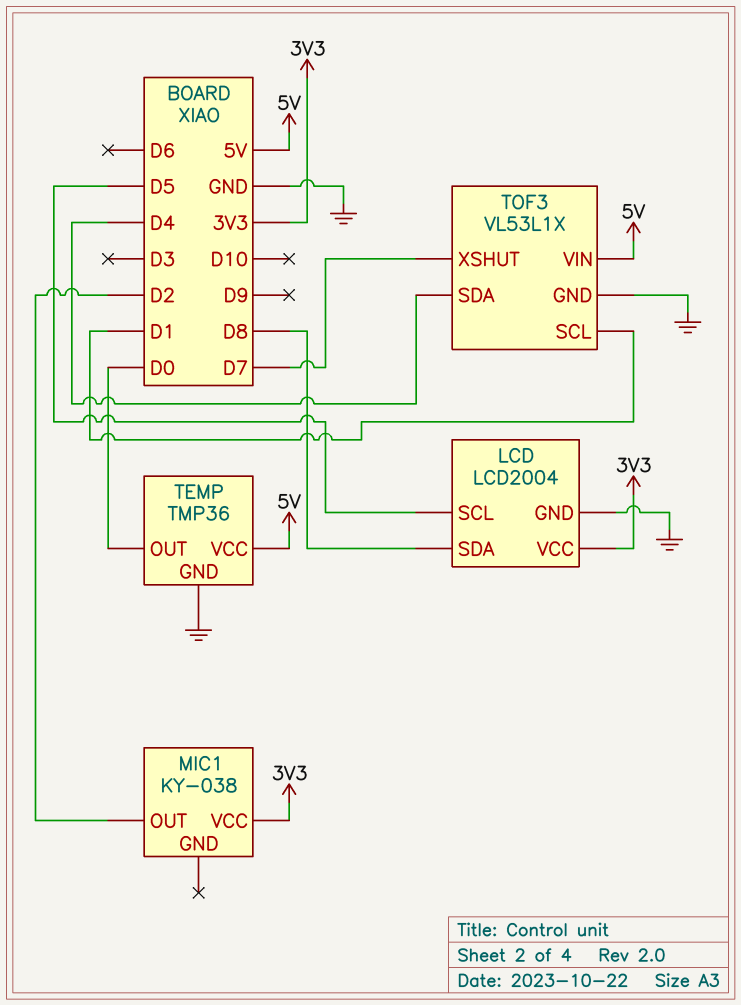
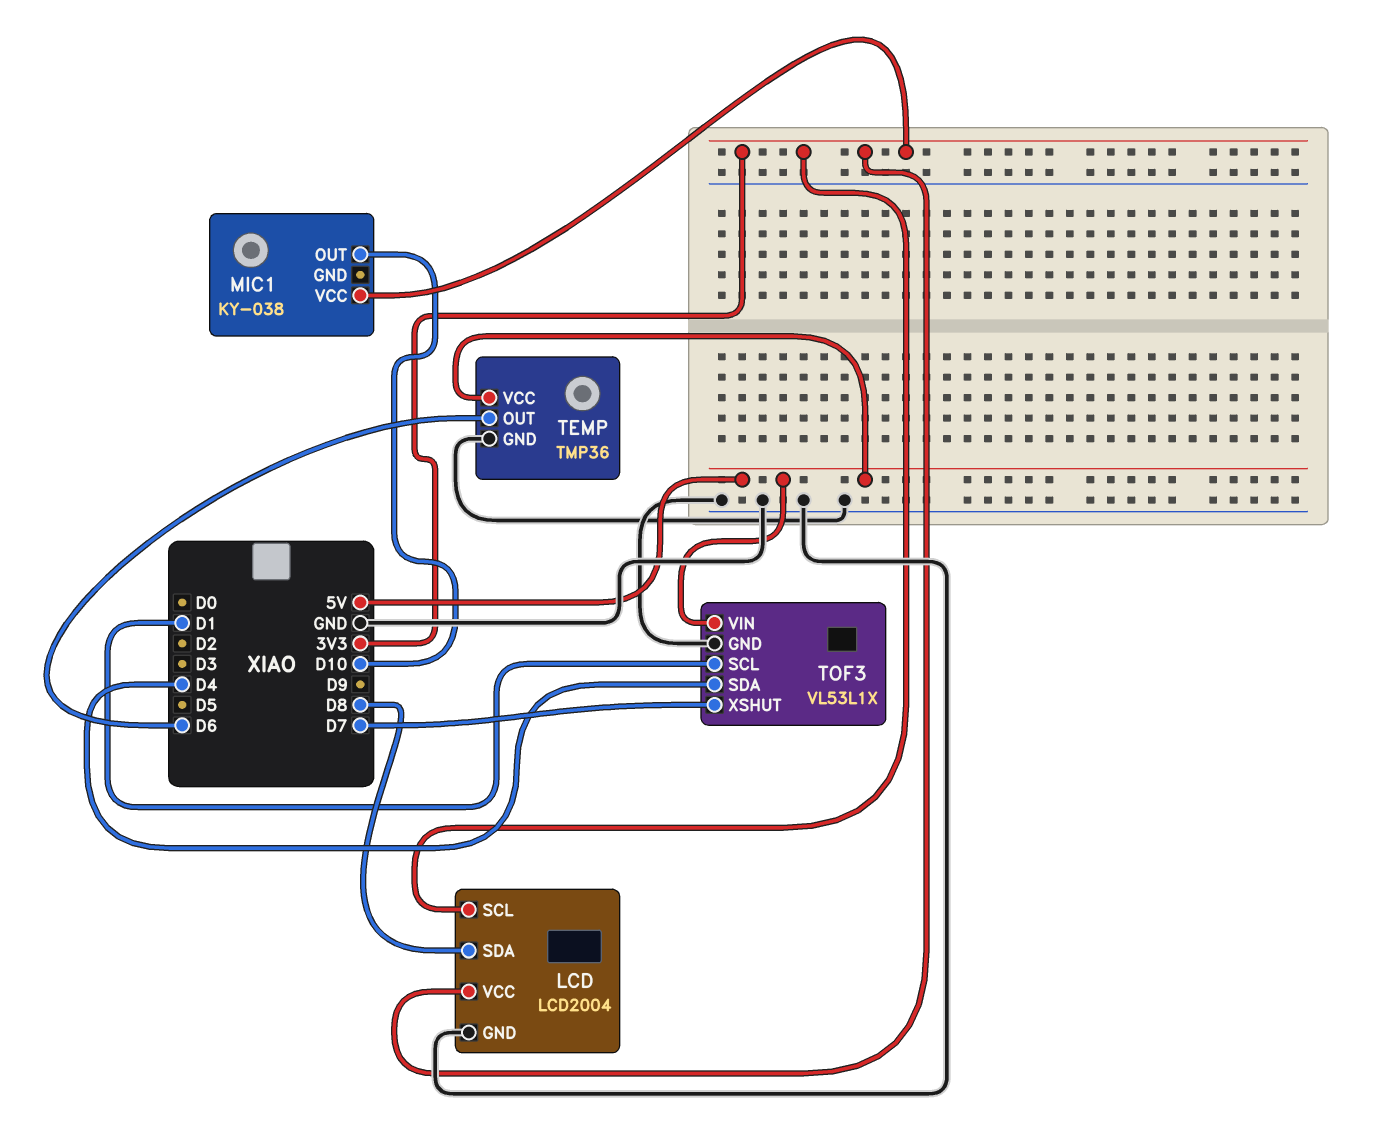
LCD pin SCL: D5 -> 3V3
MIC1 pin OUT: D2 -> D10
TEMP pin OUT: D0 -> D6

